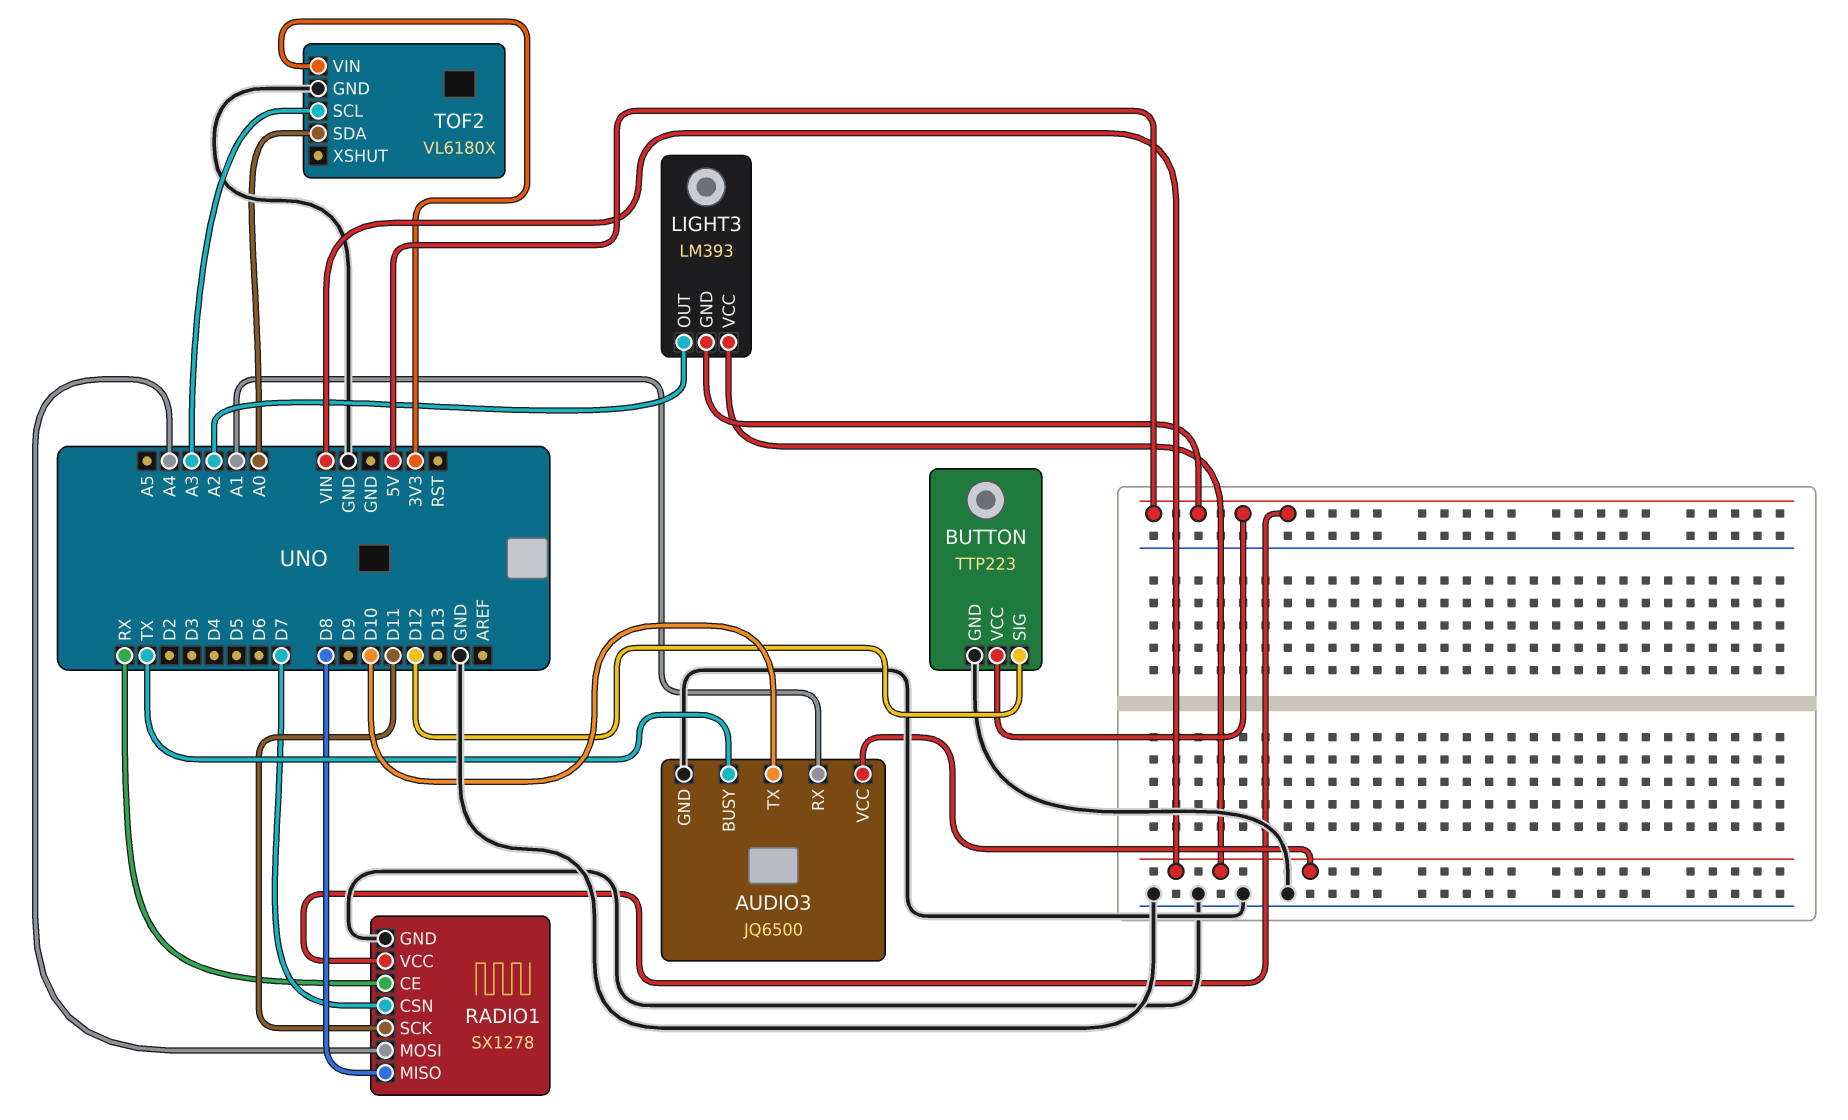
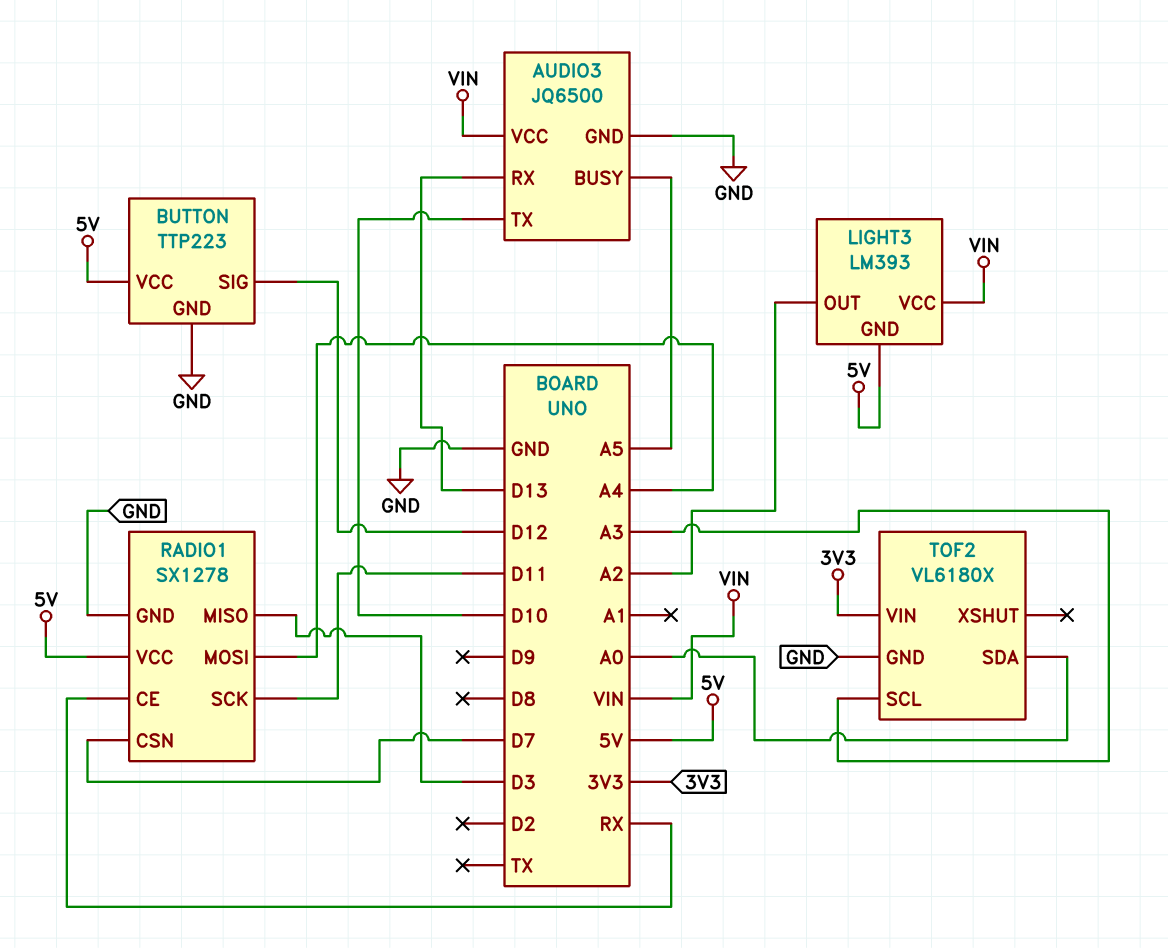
AUDIO3 pin BUSY: TX -> A5
AUDIO3 pin RX: A1 -> D13
RADIO1 pin MISO: D8 -> D3

